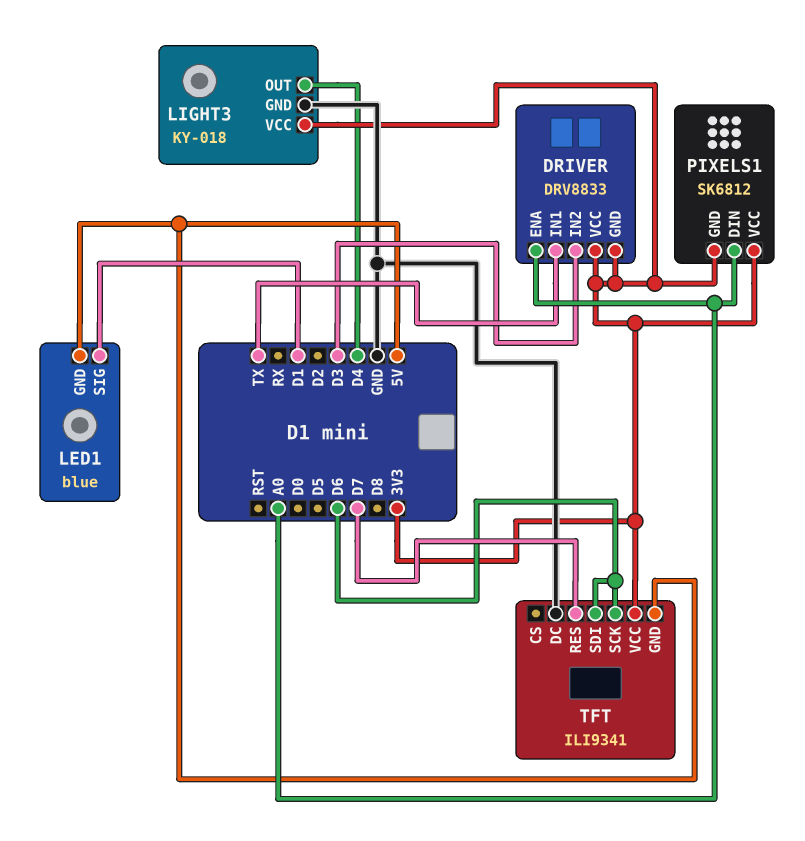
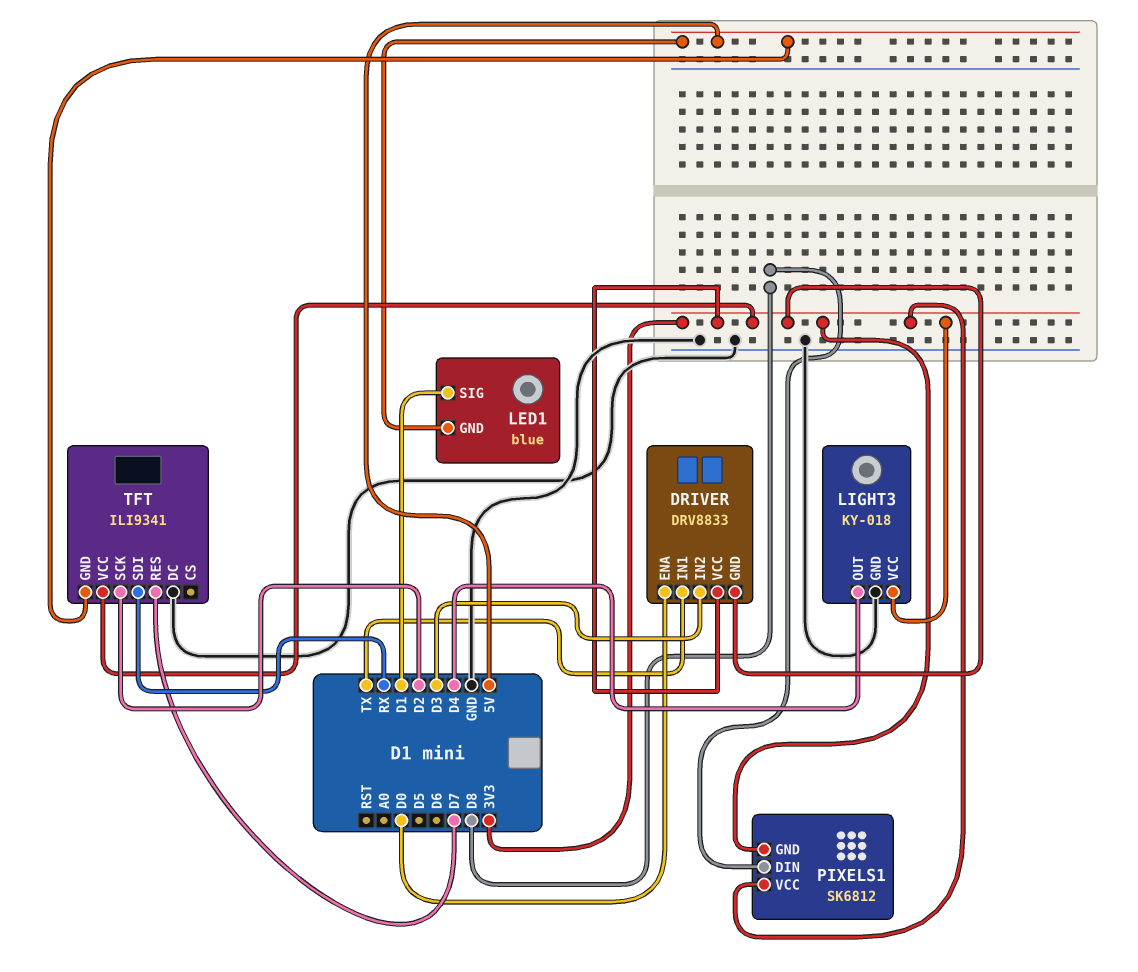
DRIVER pin ENA: A0 -> D0
PIXELS1 pin DIN: A0 -> D8
TFT pin SCK: D6 -> D2
TFT pin SDI: D6 -> RX

